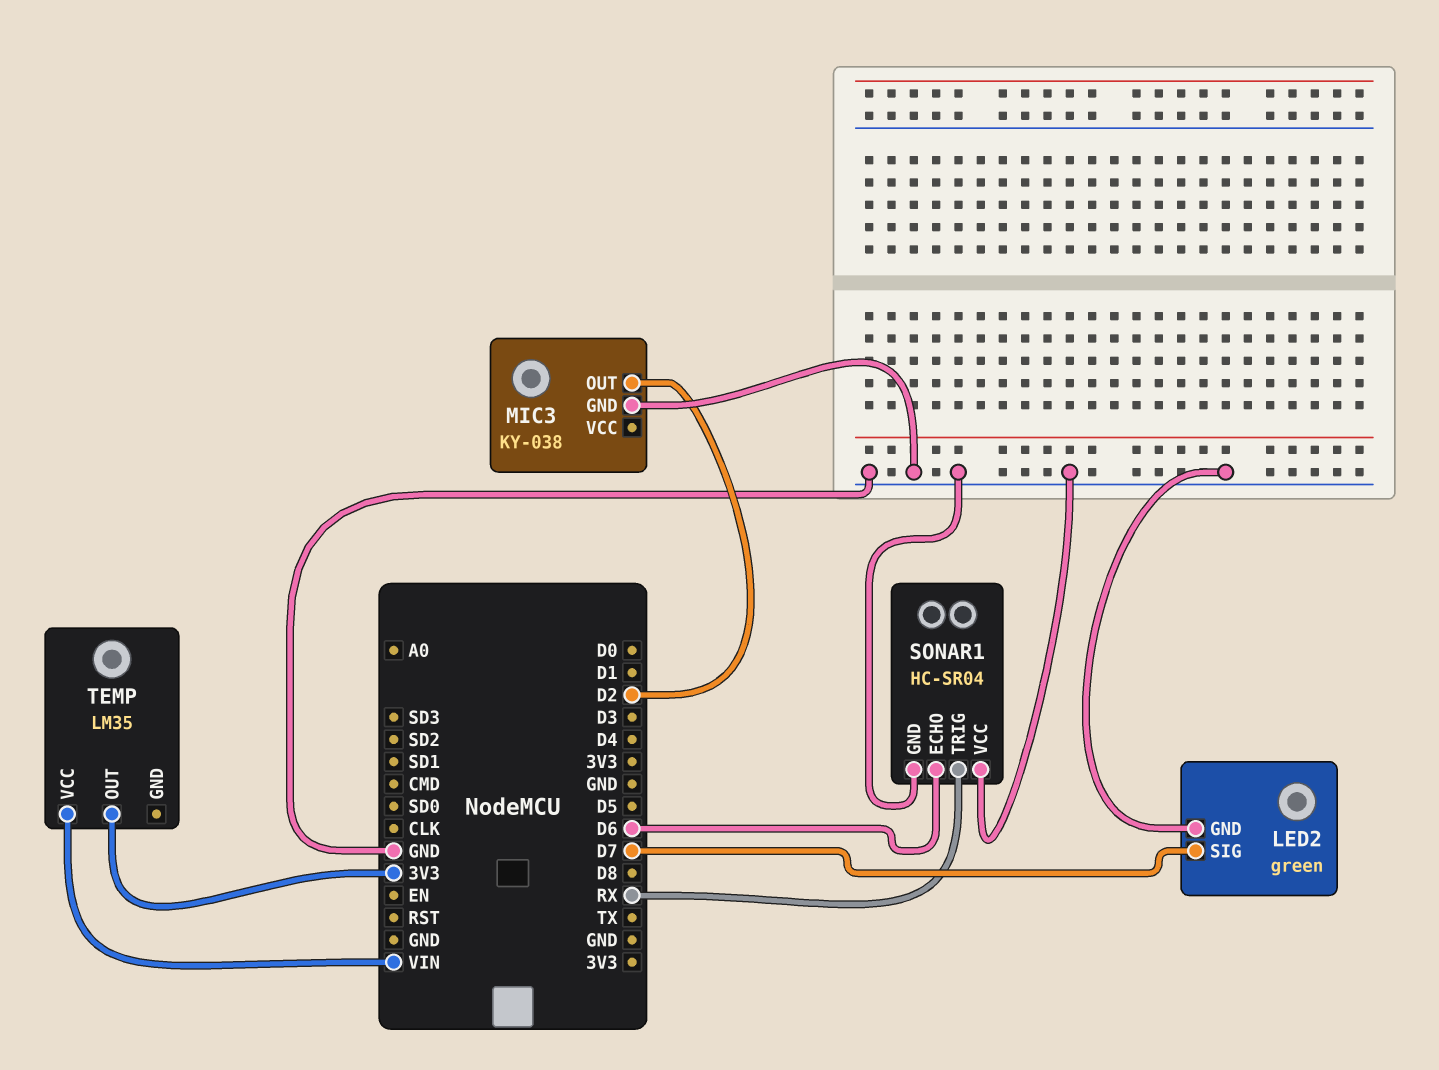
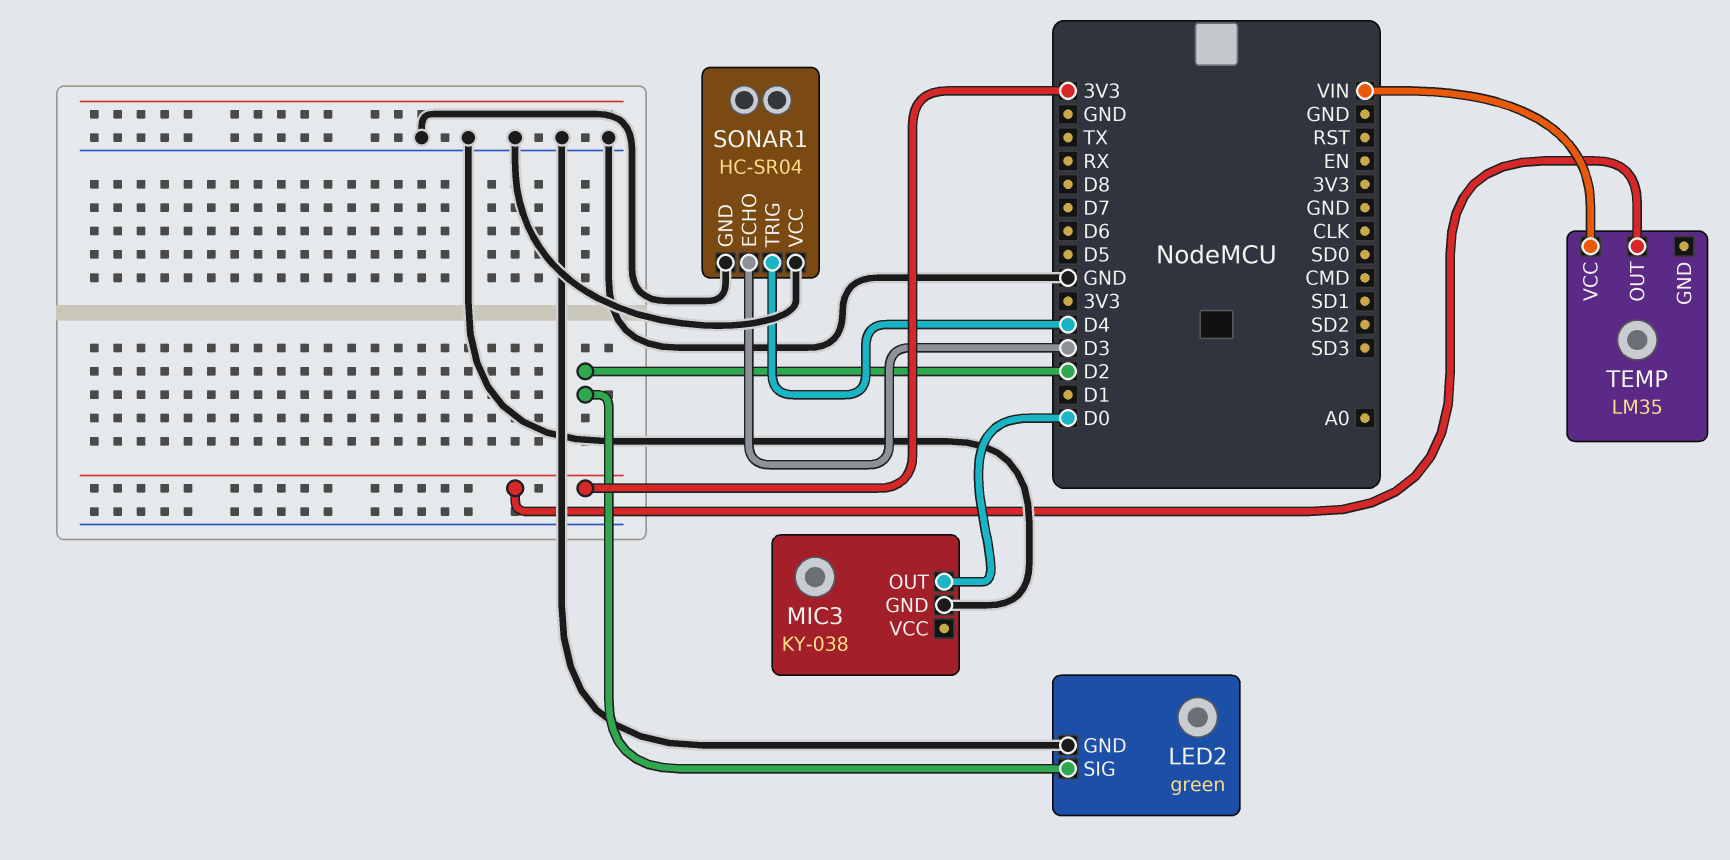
LED2 pin SIG: D7 -> D2
MIC3 pin OUT: D2 -> D0
SONAR1 pin ECHO: D6 -> D3
SONAR1 pin TRIG: RX -> D4

